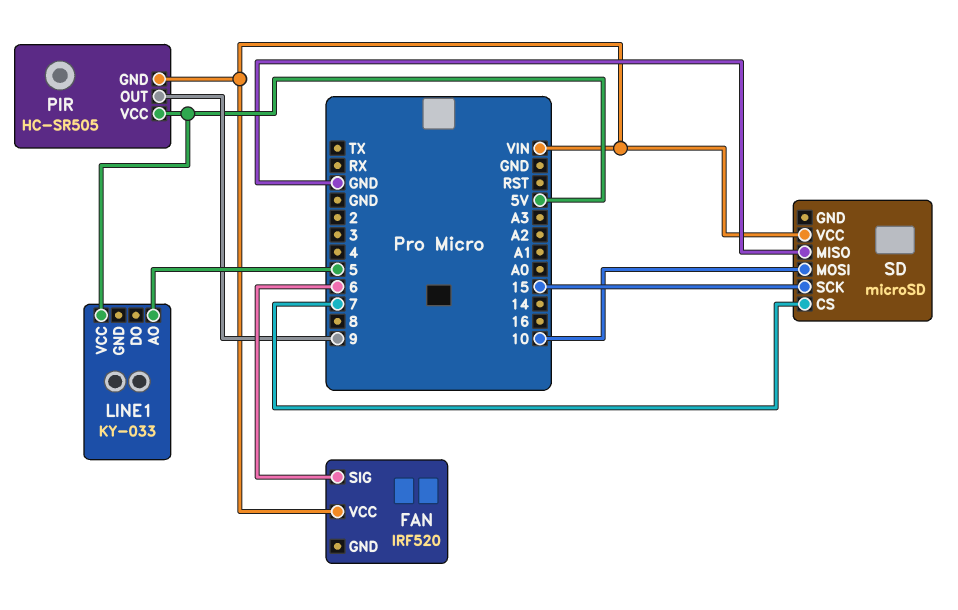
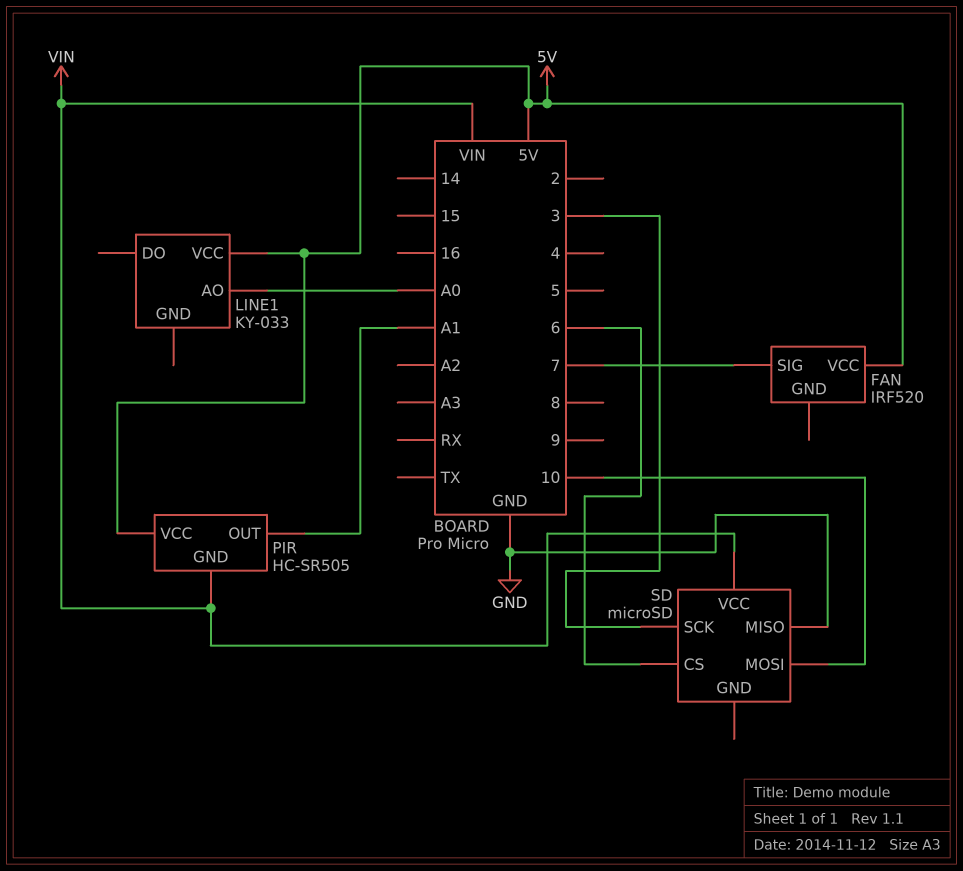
FAN pin SIG: 6 -> 7
FAN pin VCC: VIN -> 5V
LINE1 pin AO: 5 -> A0
PIR pin OUT: 9 -> A1
SD pin CS: 7 -> 6
SD pin SCK: 15 -> 3

